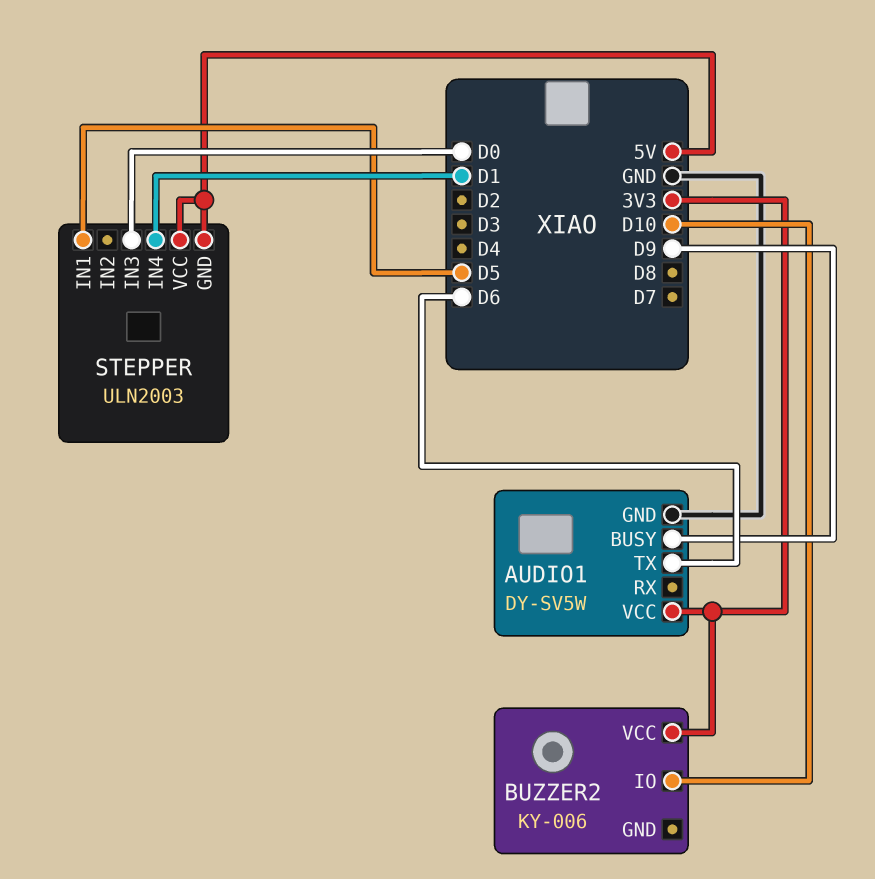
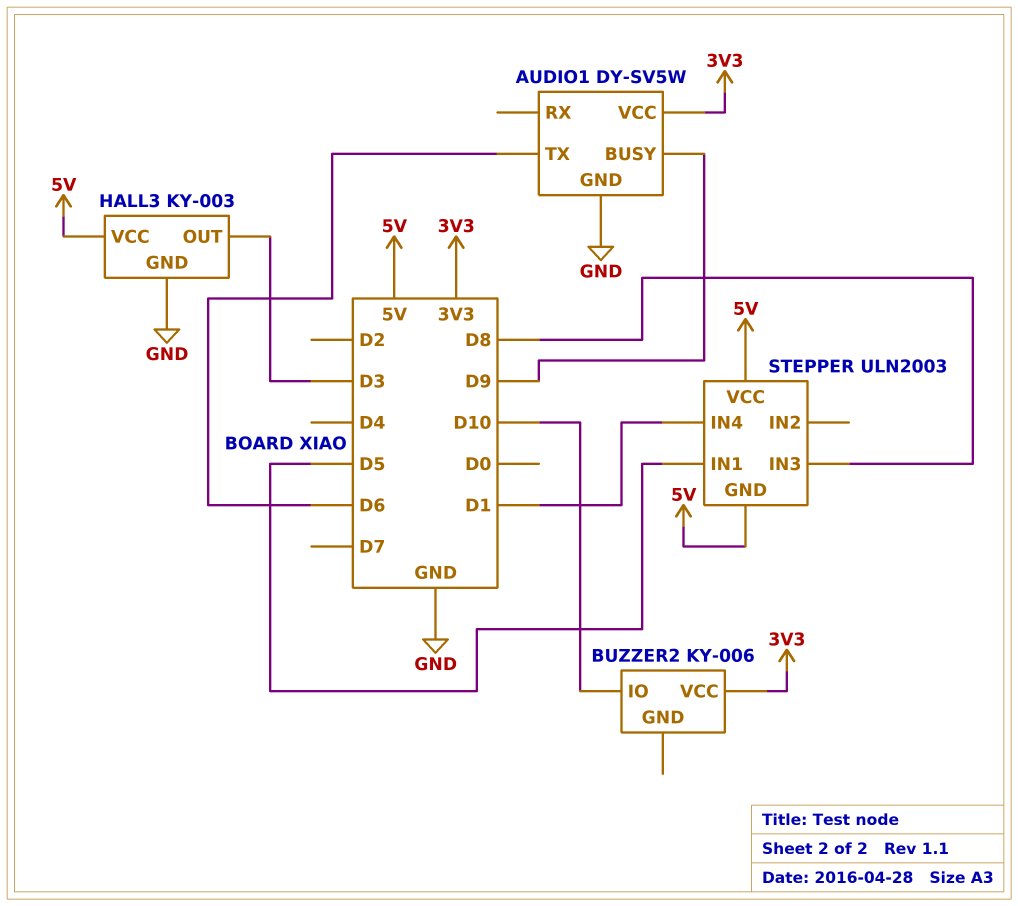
HALL3: none -> KY-003
HALL3 pin GND: none -> GND
HALL3 pin OUT: none -> D3
HALL3 pin VCC: none -> 5V
STEPPER pin IN3: D0 -> D8

